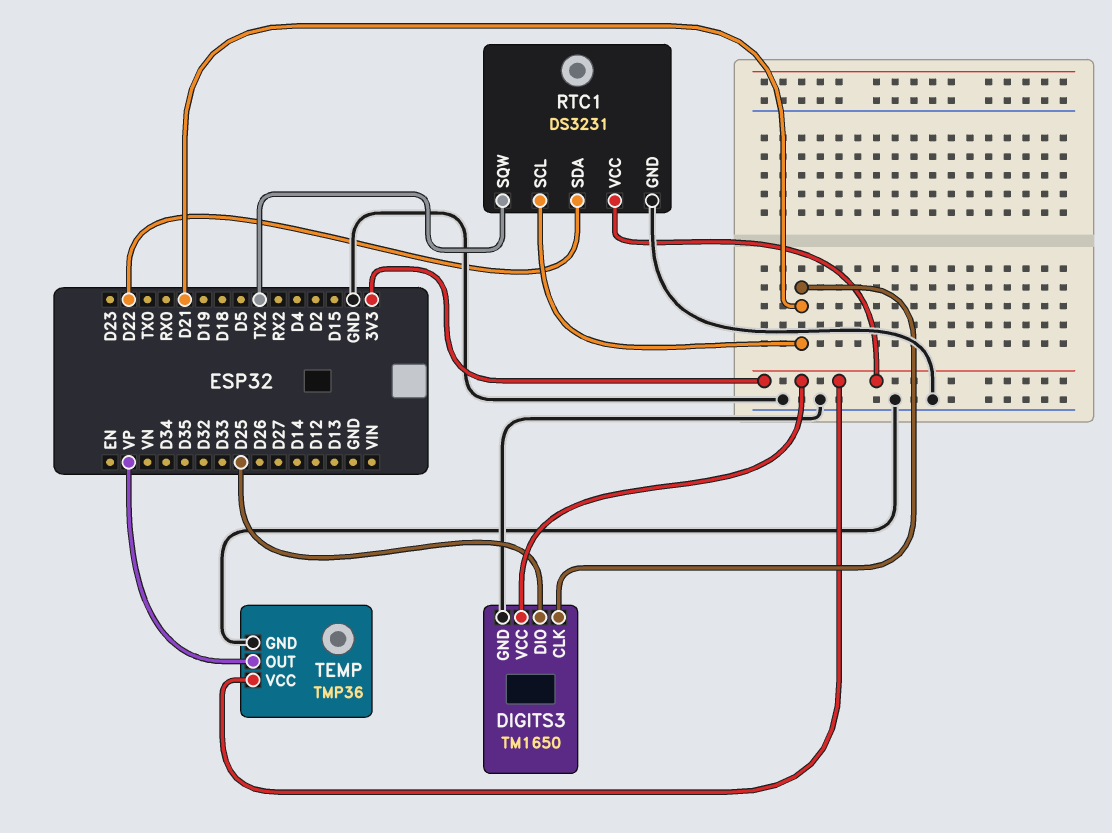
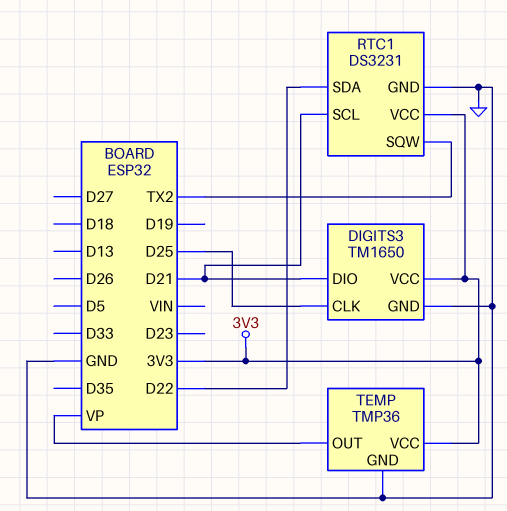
DIGITS3 pin CLK: D21 -> D25
DIGITS3 pin DIO: D25 -> D21

